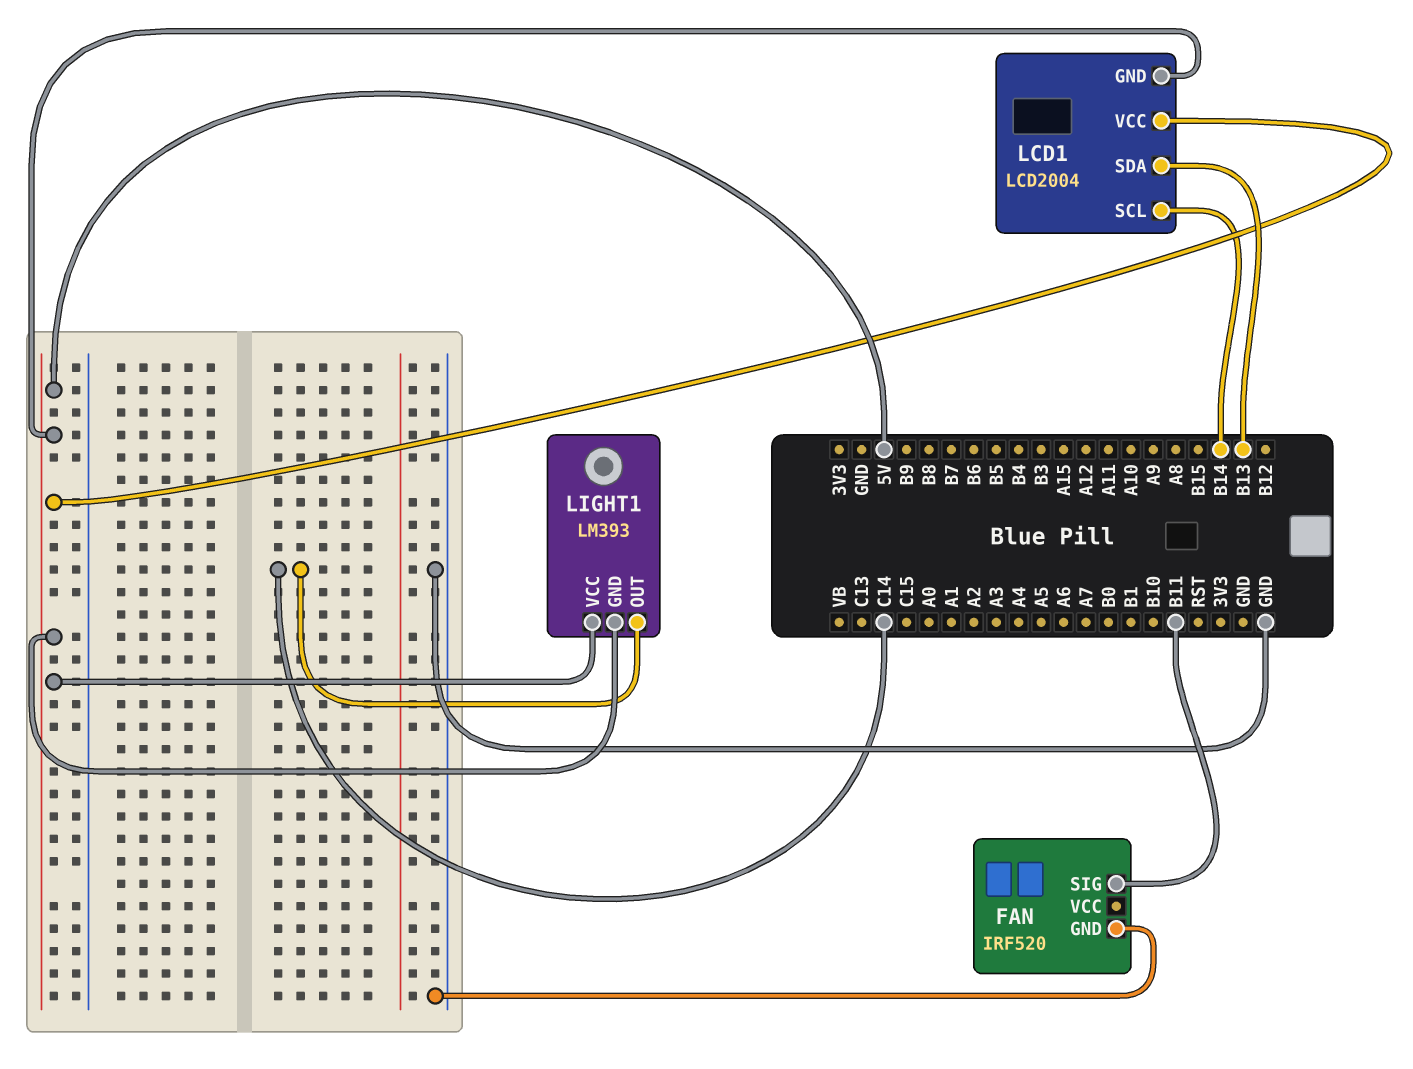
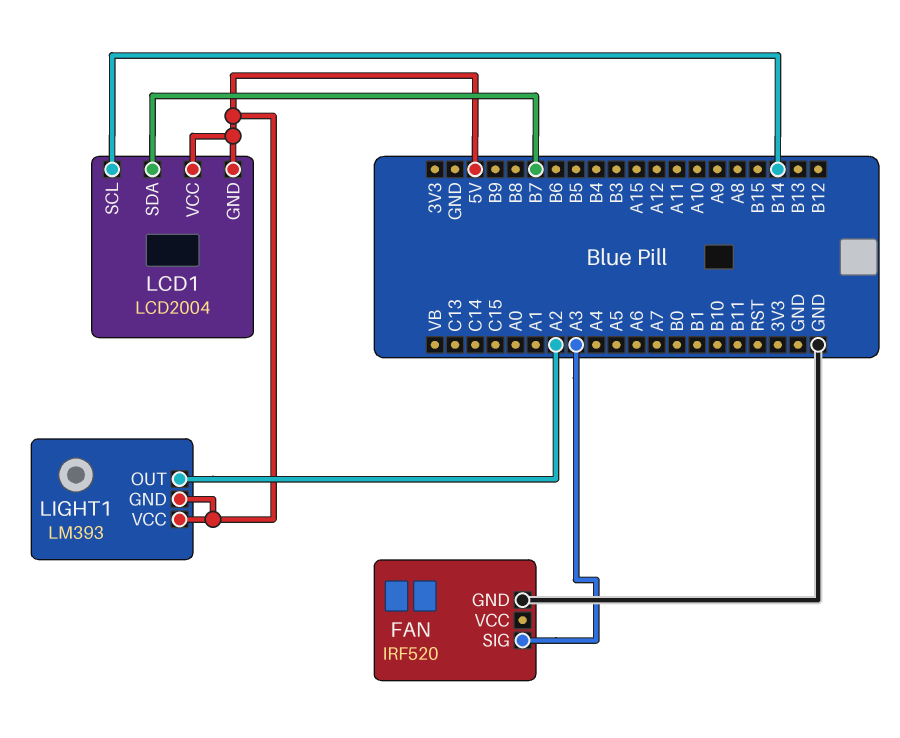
FAN pin SIG: B11 -> A3
LCD1 pin SDA: B13 -> B7
LIGHT1 pin OUT: C14 -> A2

